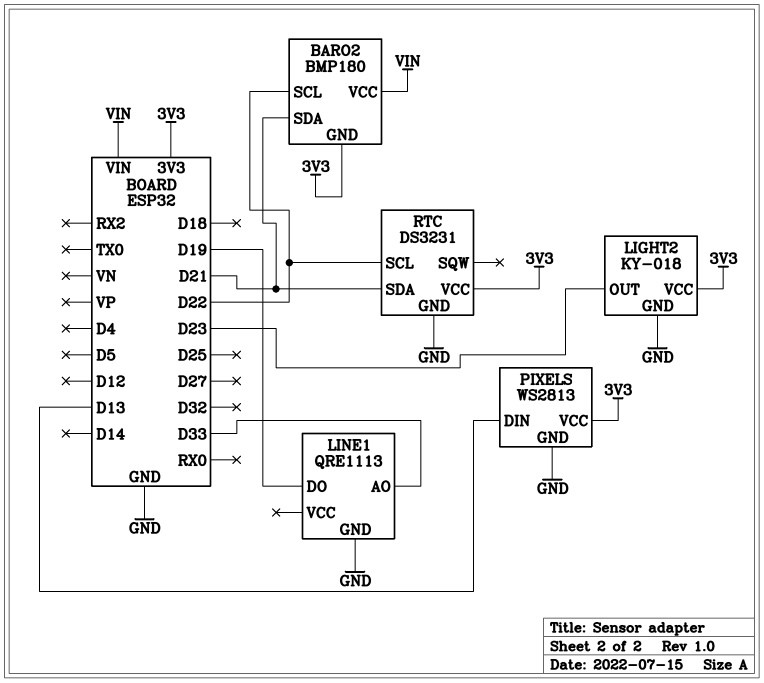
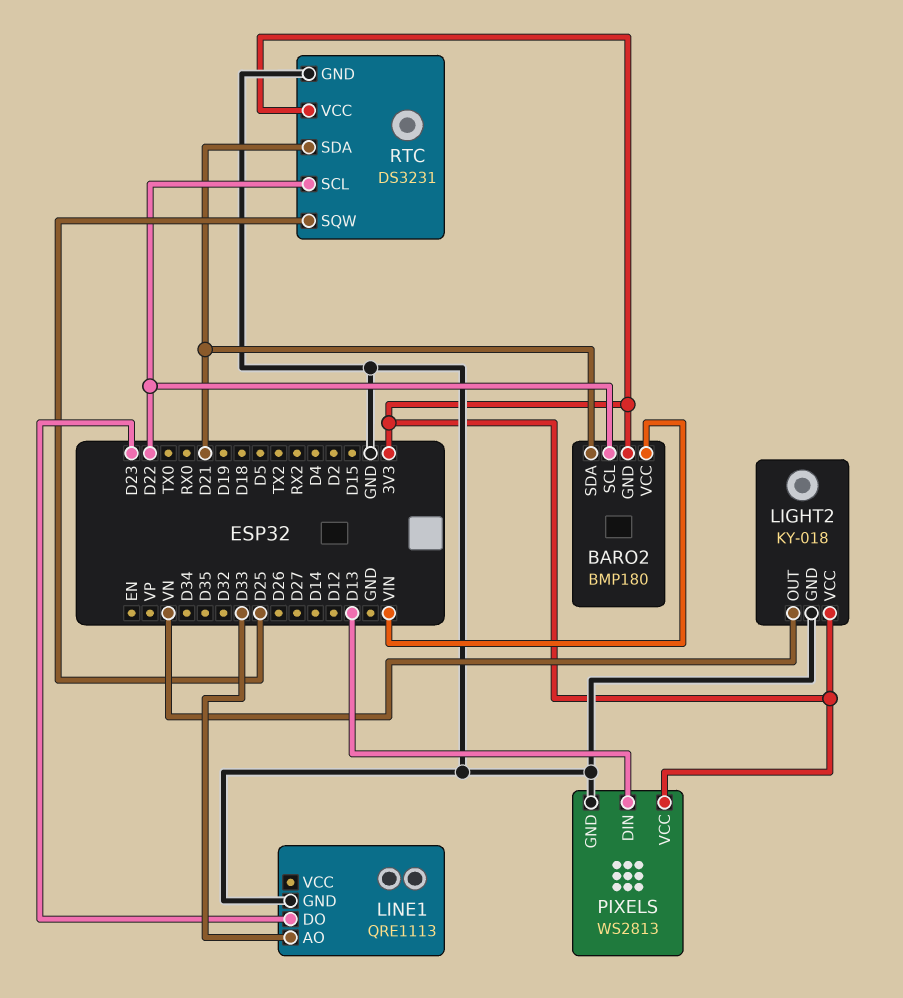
LIGHT2 pin OUT: D23 -> VN
LINE1 pin DO: D19 -> D23
RTC pin SQW: none -> D25

